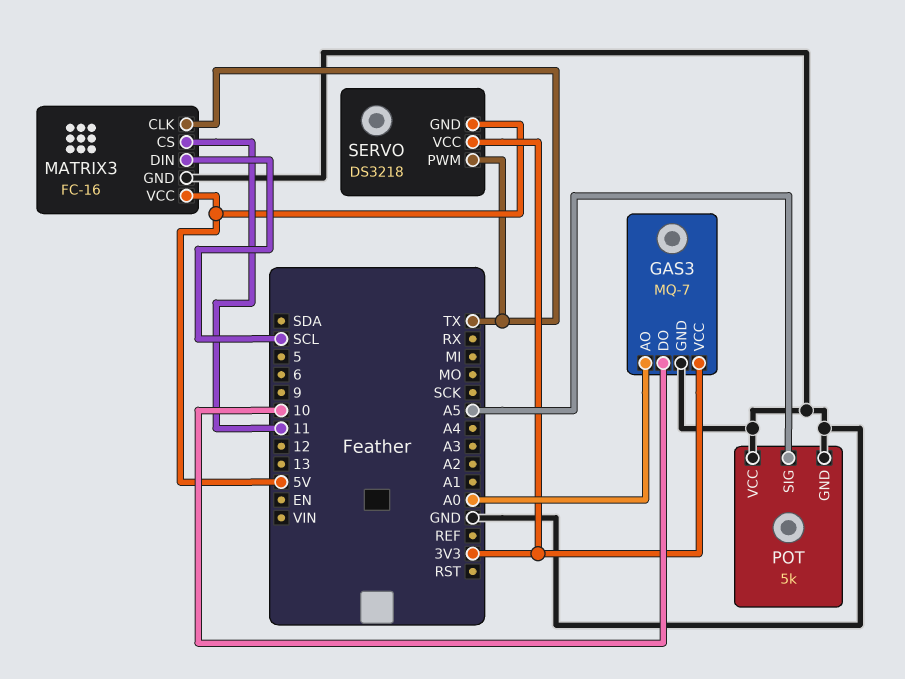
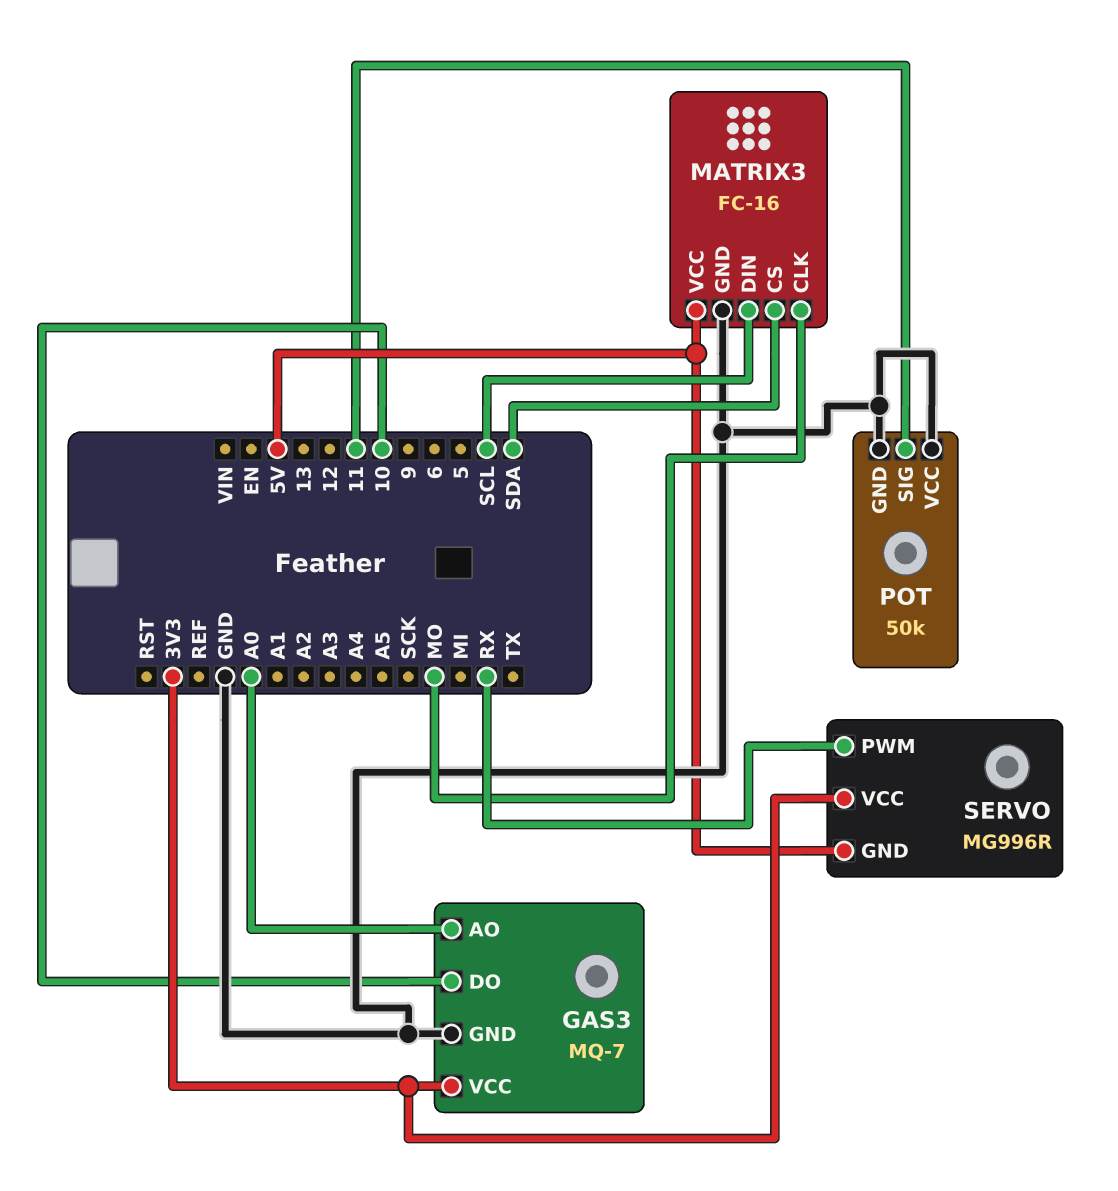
MATRIX3 pin CLK: TX -> MO
MATRIX3 pin CS: 11 -> SDA
POT: 5k -> 50k
POT pin SIG: A5 -> 11
SERVO: DS3218 -> MG996R
SERVO pin PWM: TX -> RX

